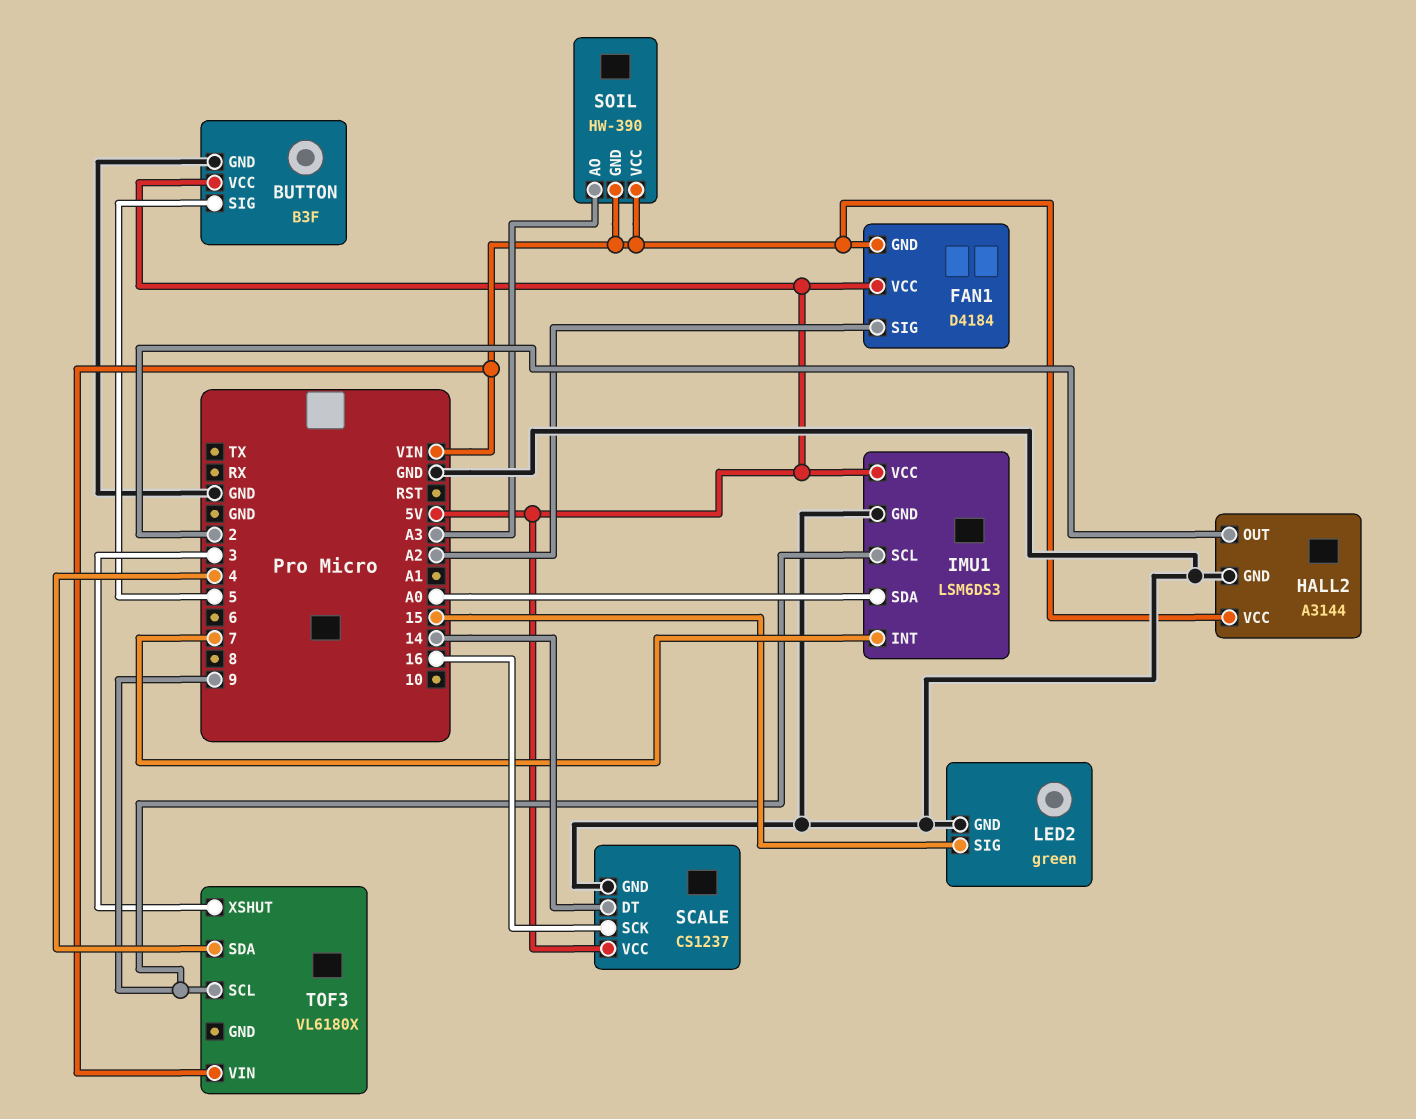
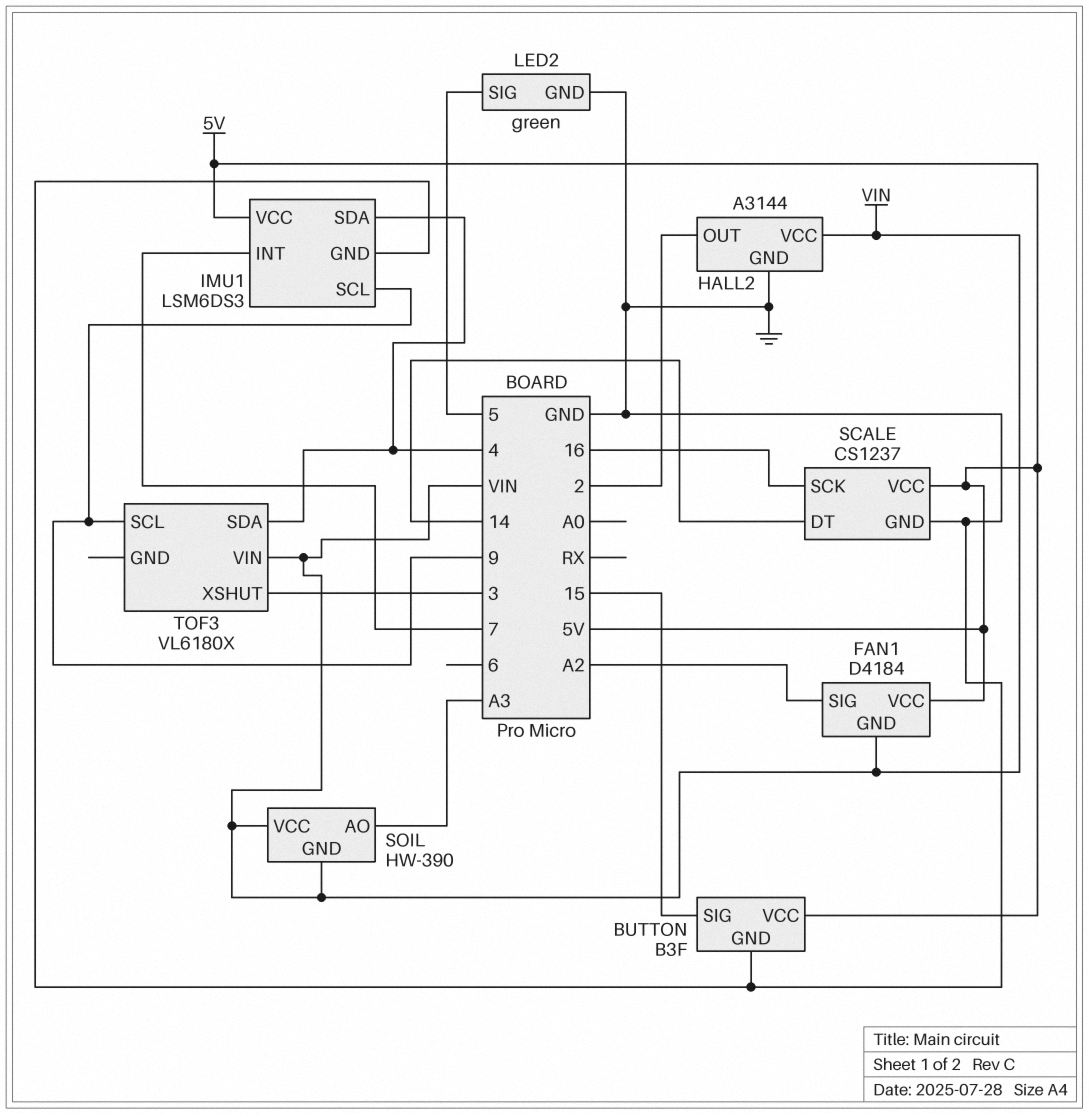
BUTTON pin SIG: 5 -> 15
IMU1 pin SDA: A0 -> 4
LED2 pin SIG: 15 -> 5

